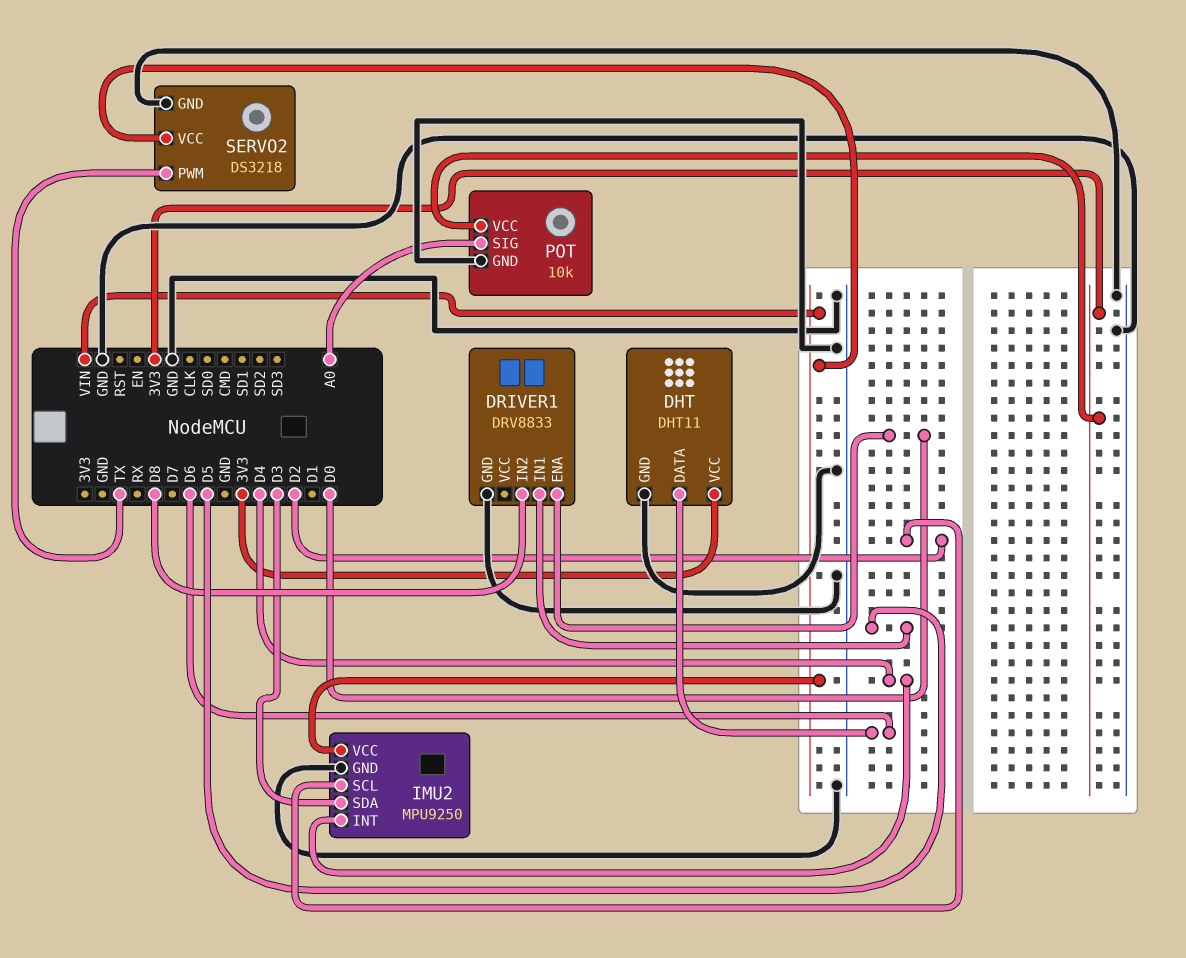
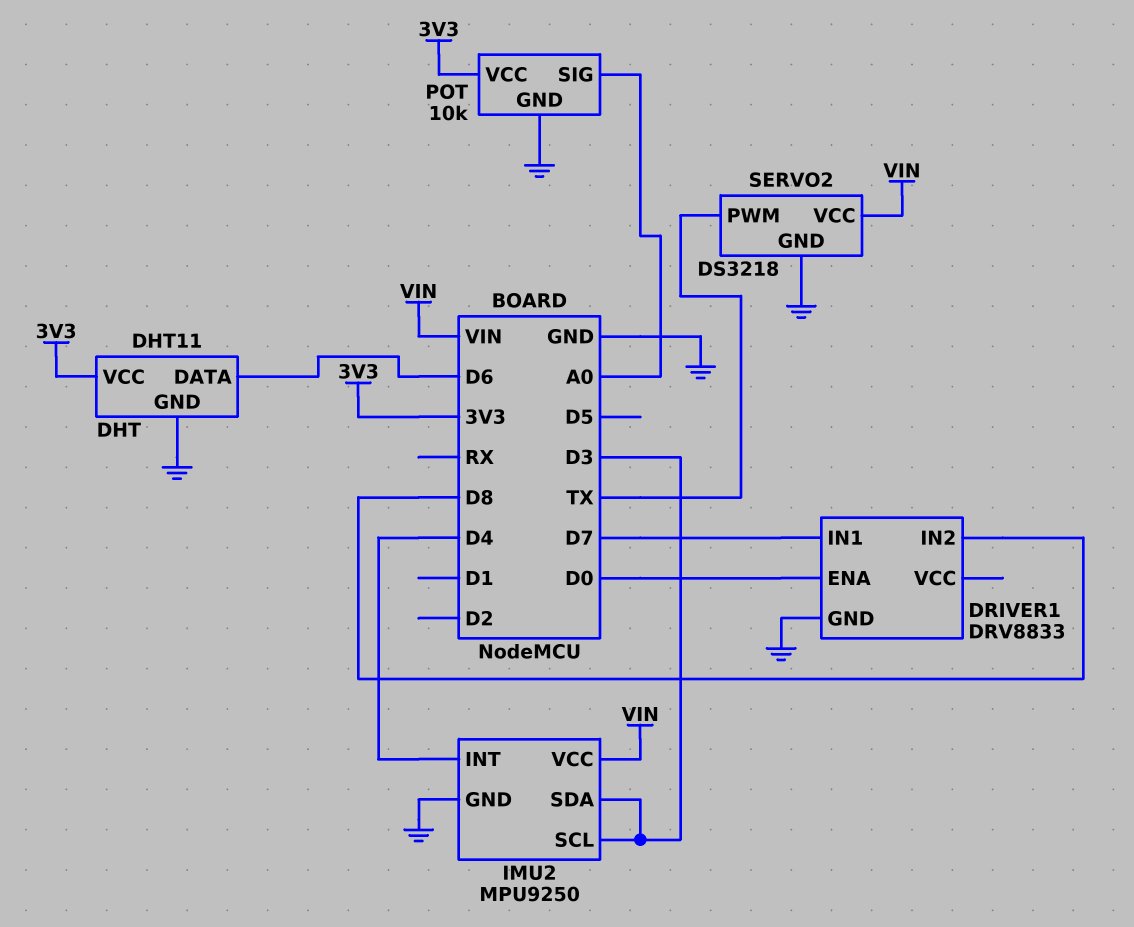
DRIVER1 pin IN1: D5 -> D7
IMU2 pin SCL: D2 -> D3

